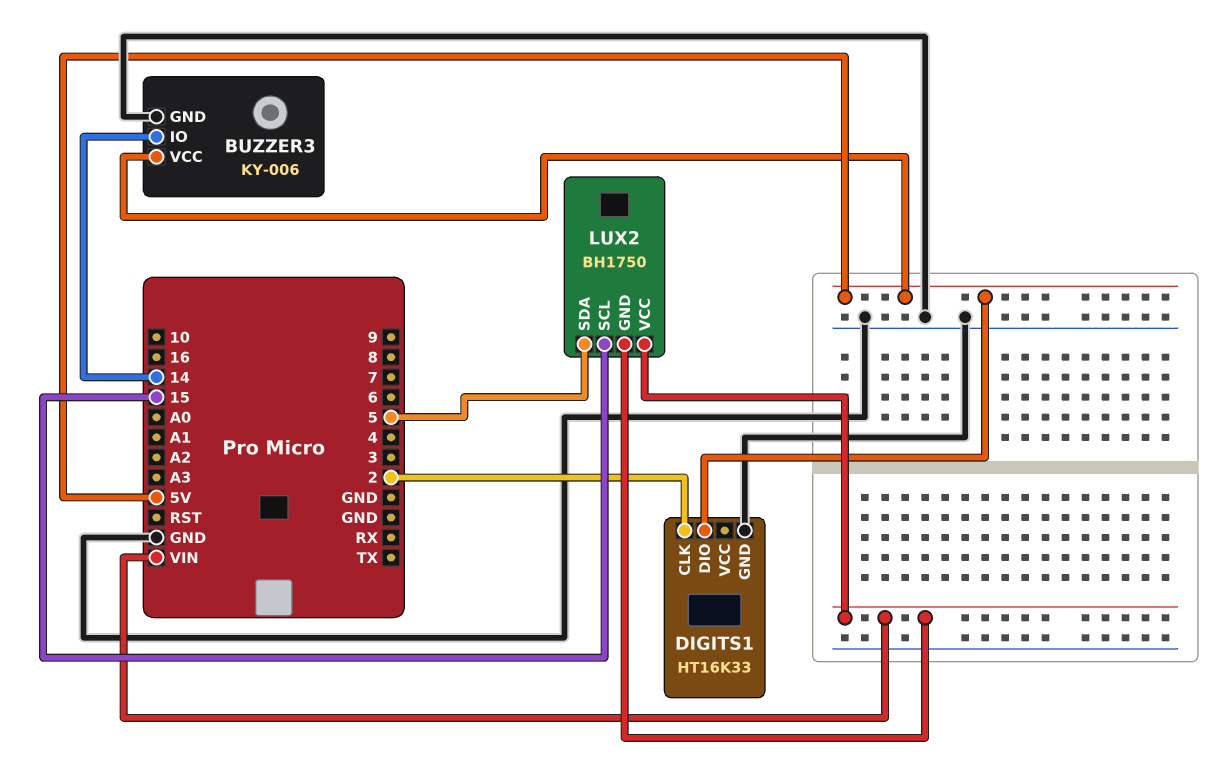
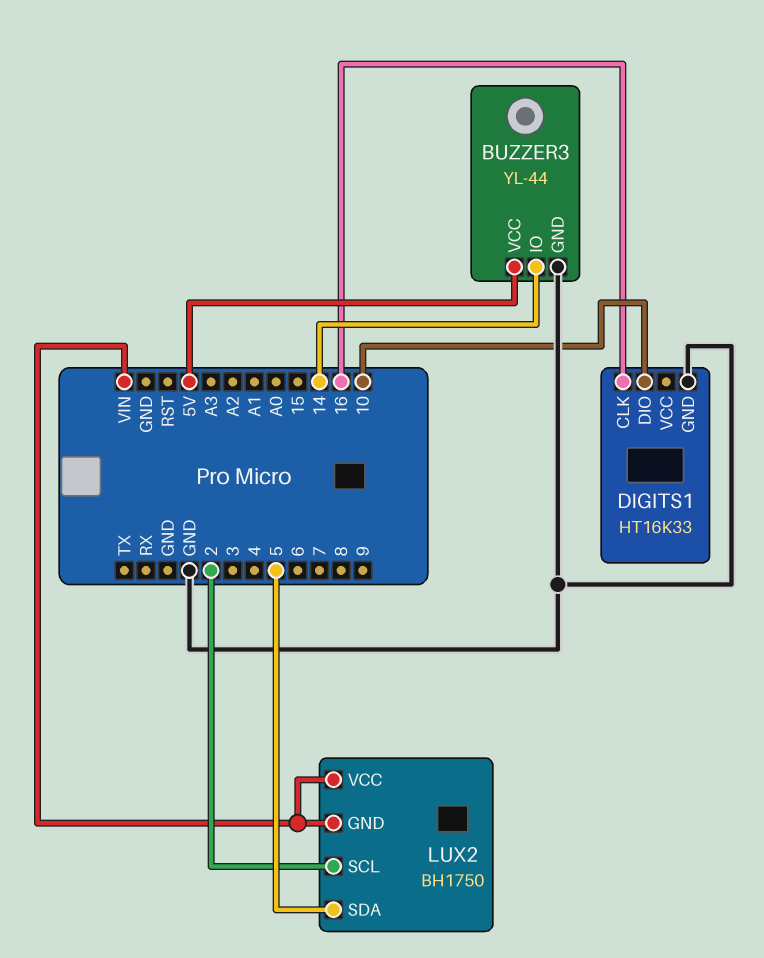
BUZZER3: KY-006 -> YL-44
DIGITS1 pin CLK: 2 -> 16
DIGITS1 pin DIO: 5V -> 10
LUX2 pin SCL: 15 -> 2

